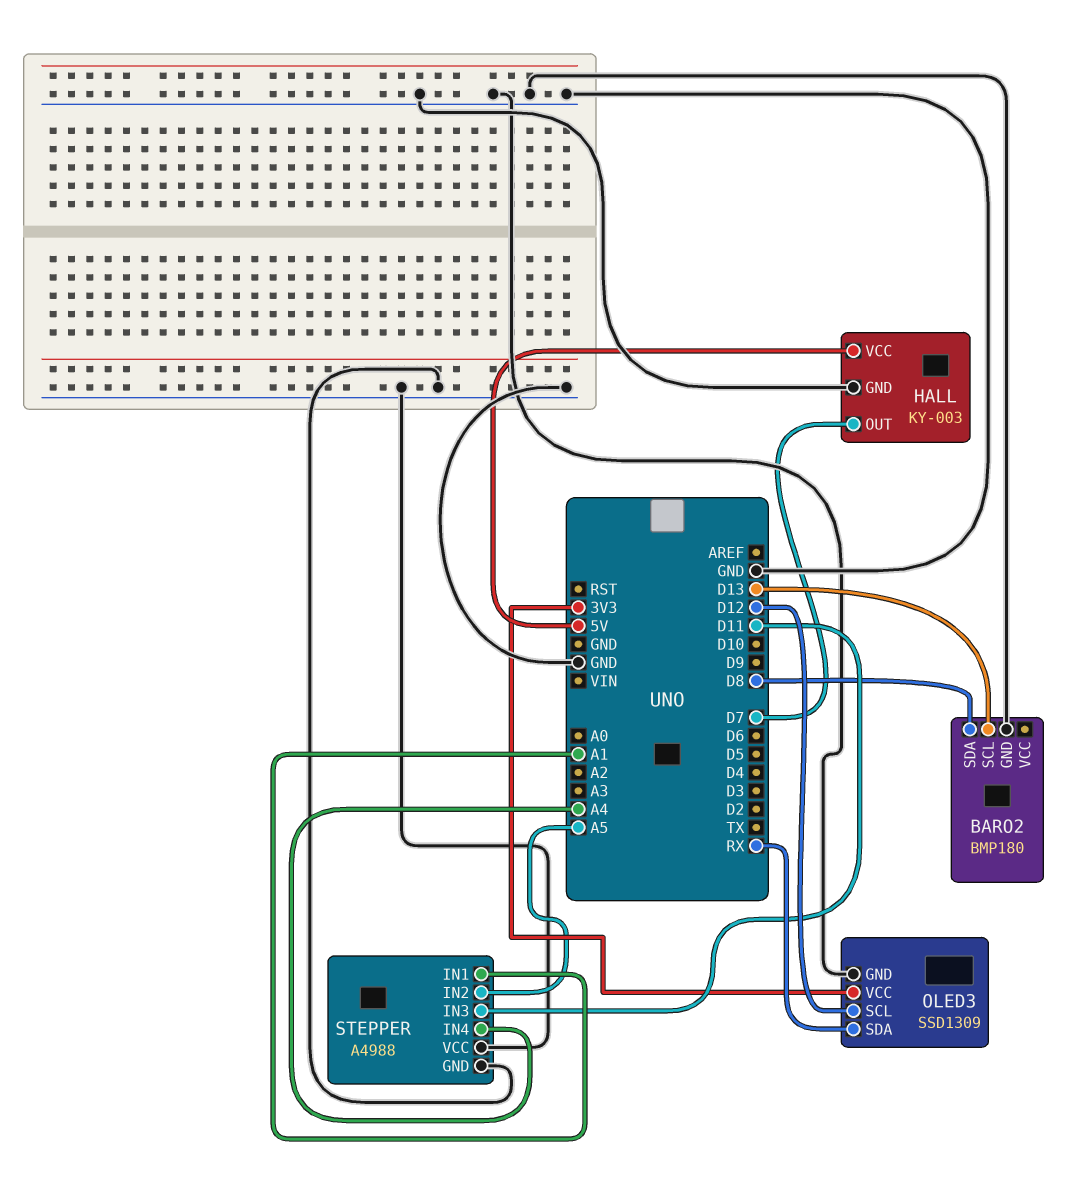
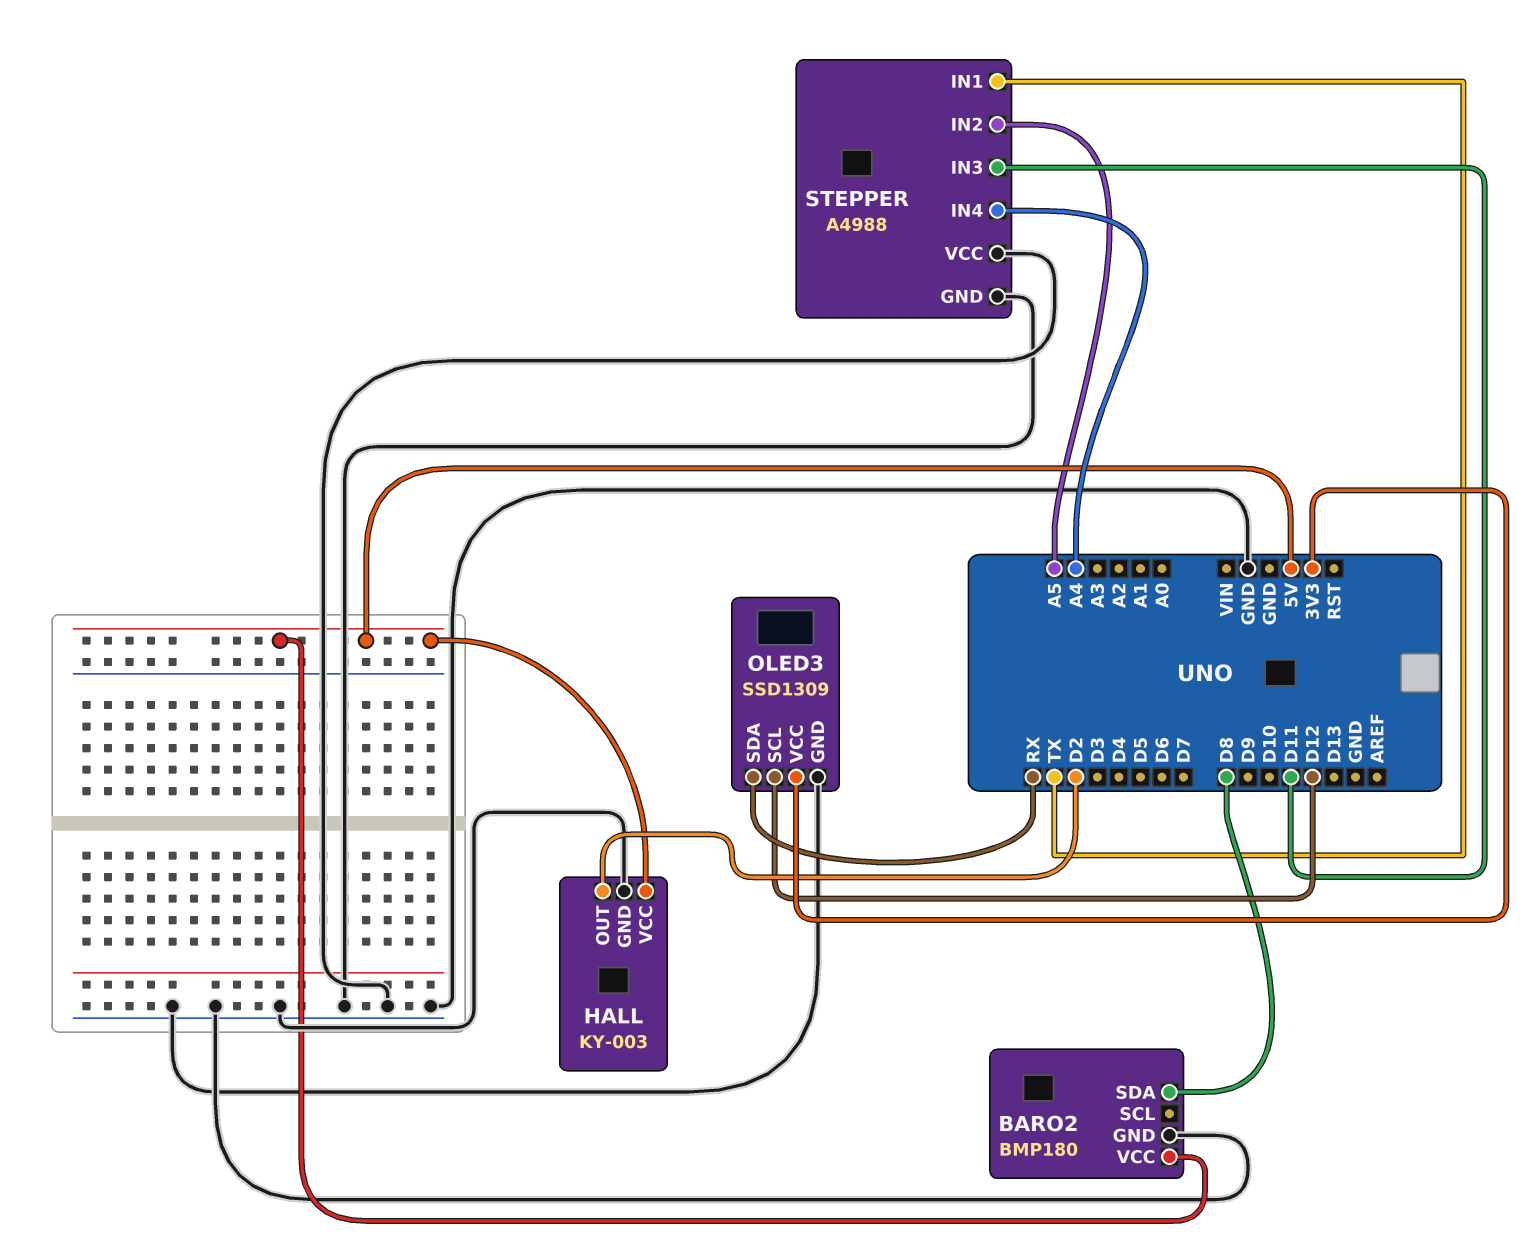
BARO2 pin SCL: D13 -> none
BARO2 pin VCC: none -> 5V
HALL pin OUT: D7 -> D2
STEPPER pin IN1: A1 -> TX

